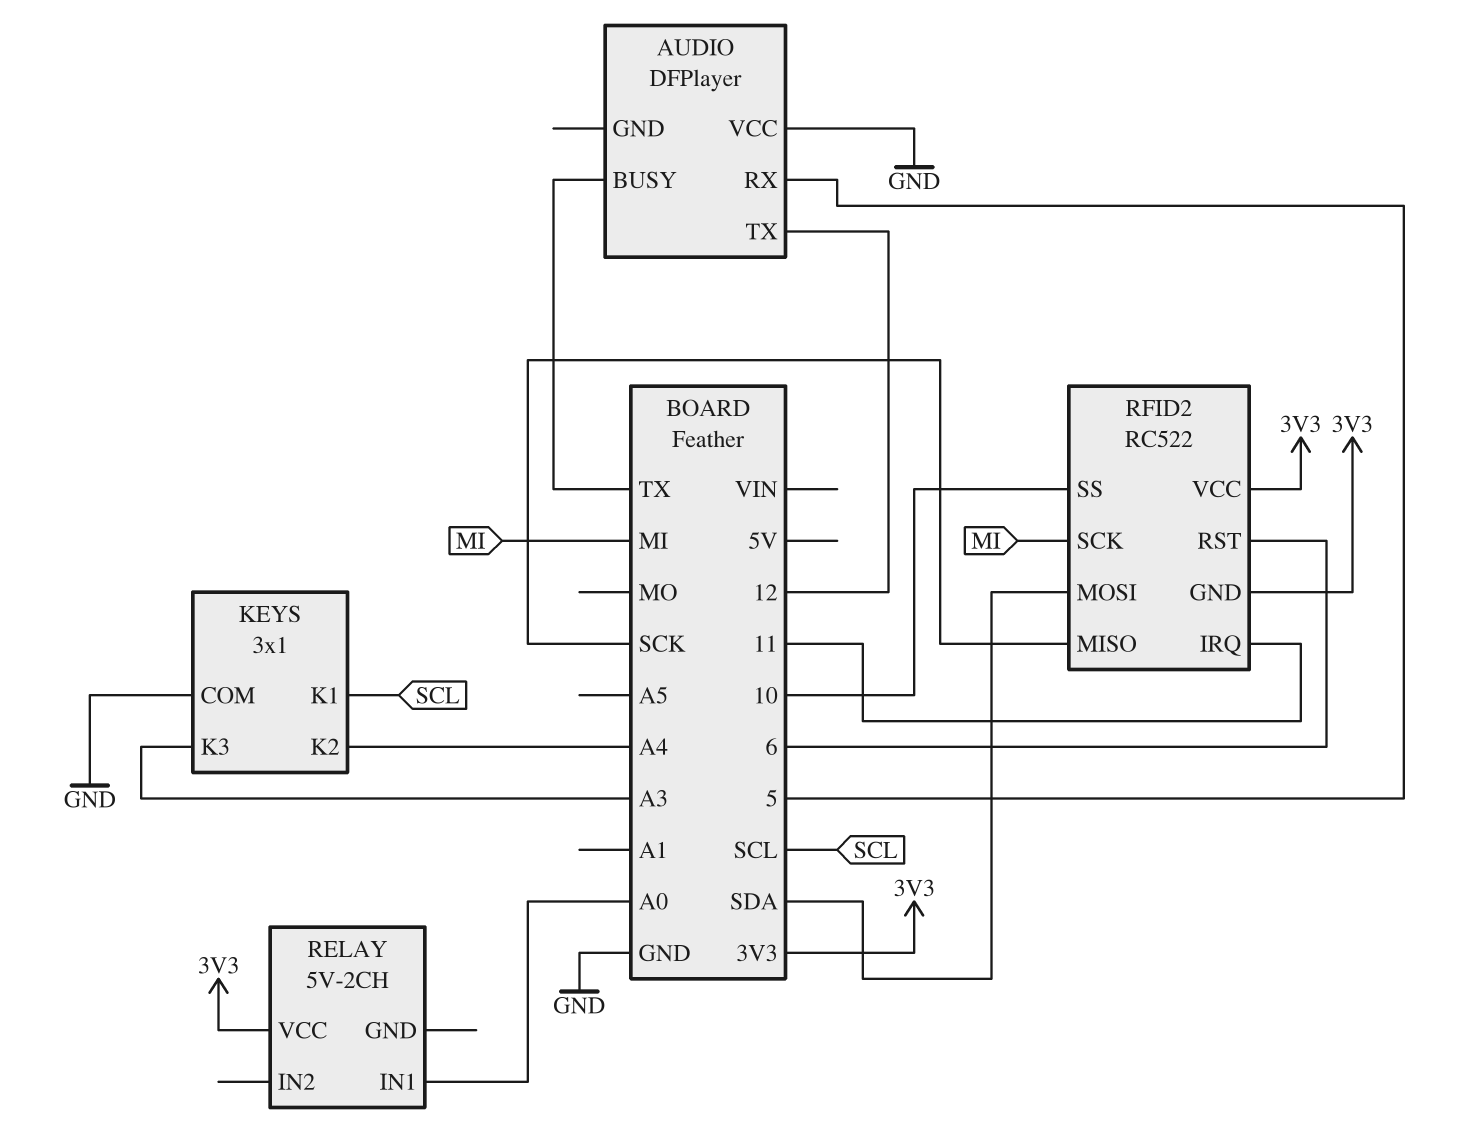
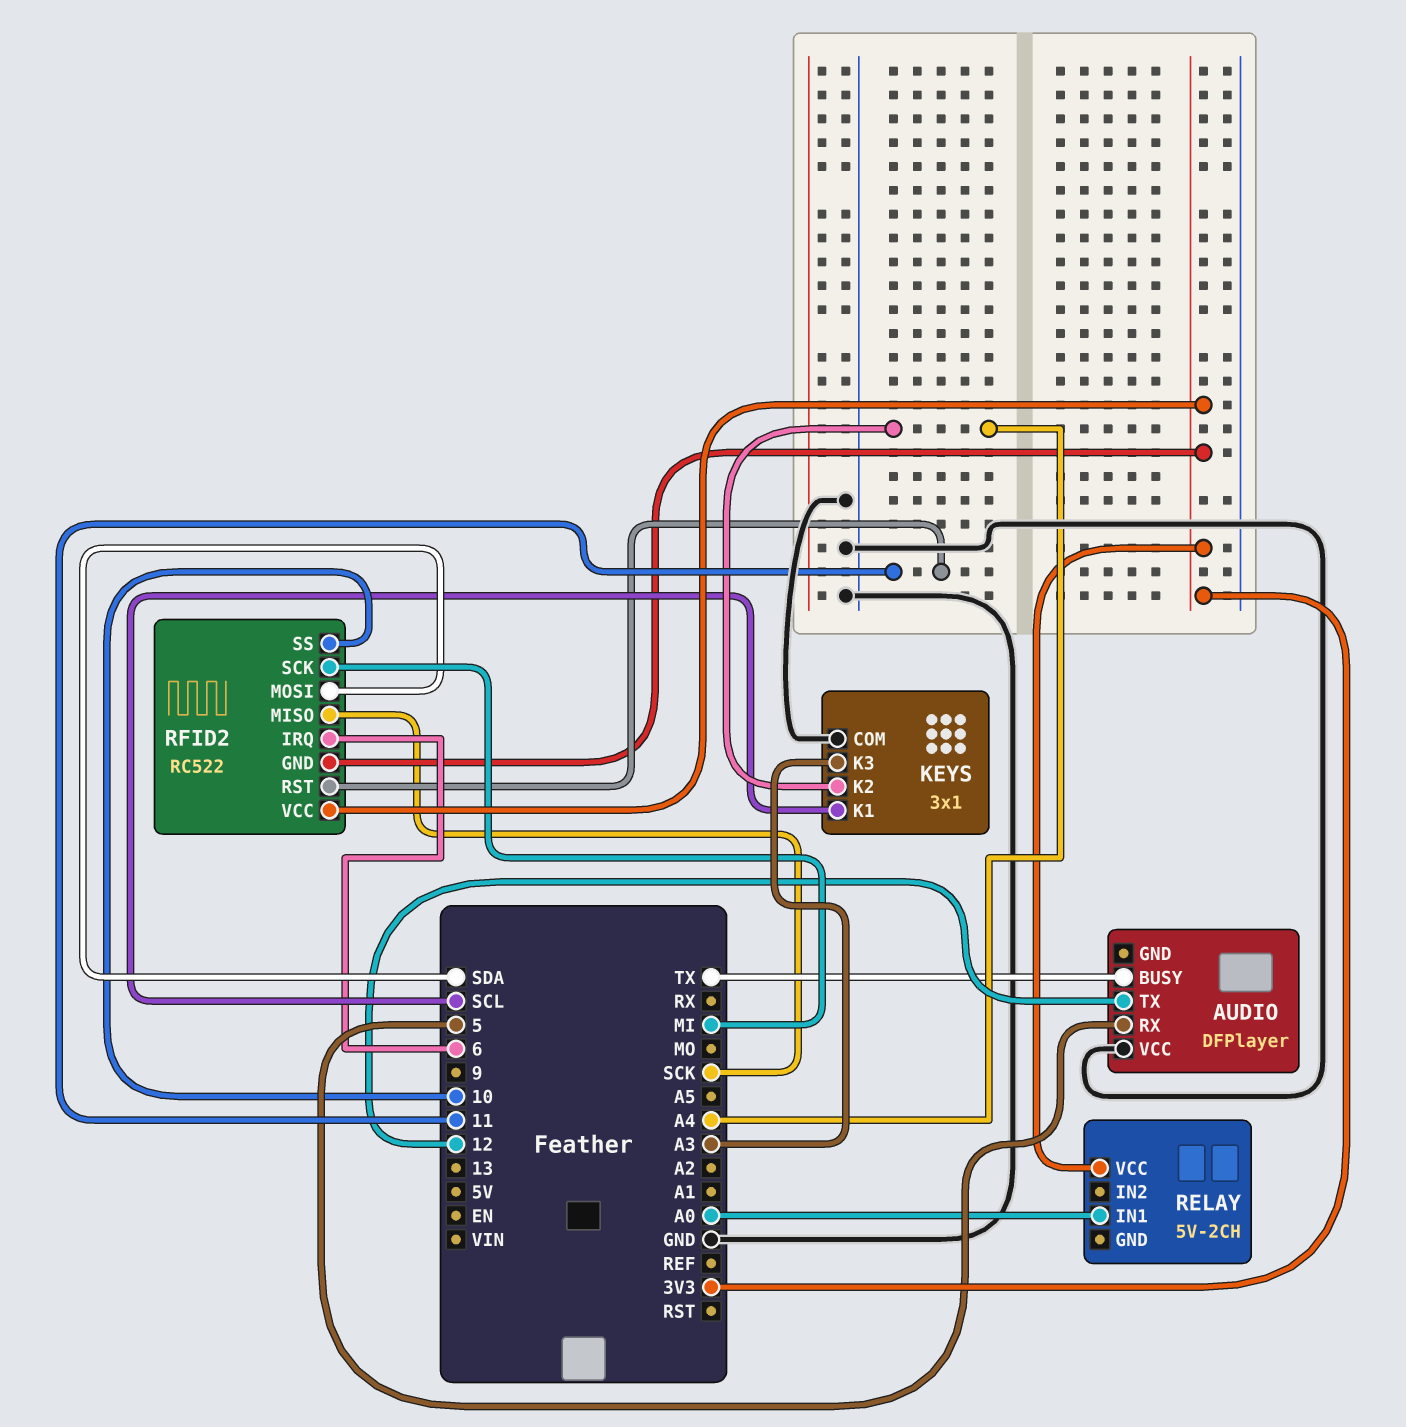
RFID2 pin IRQ: 11 -> 6
RFID2 pin RST: 6 -> 11

